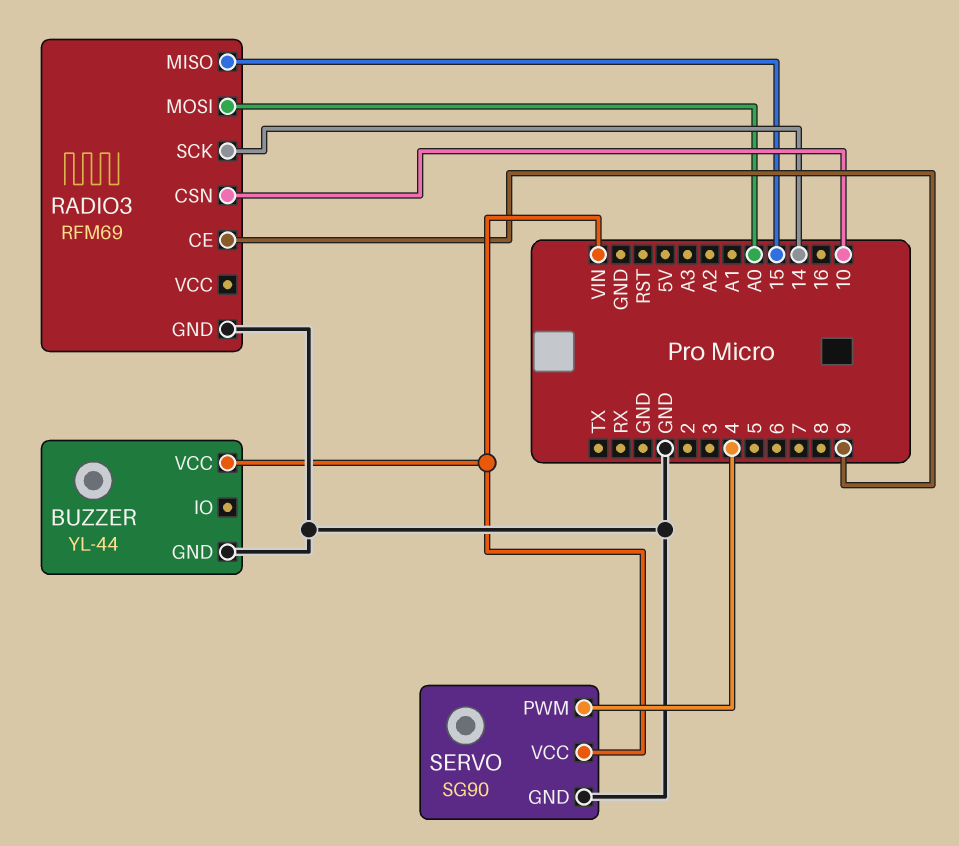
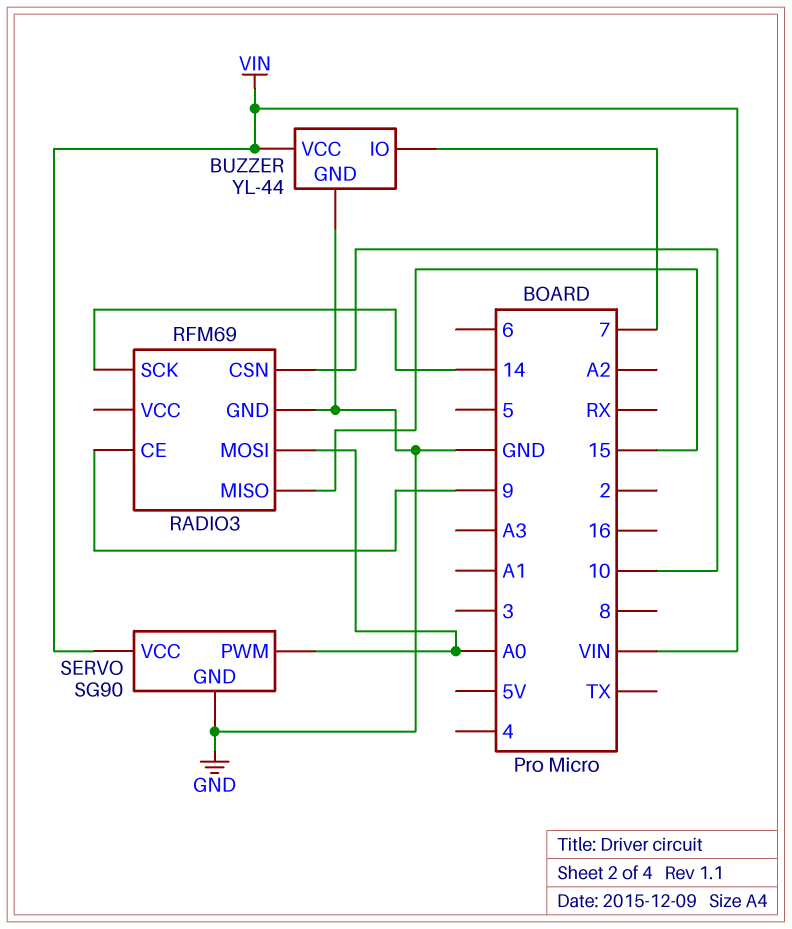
BUZZER pin IO: none -> 7
SERVO pin PWM: 4 -> A0

